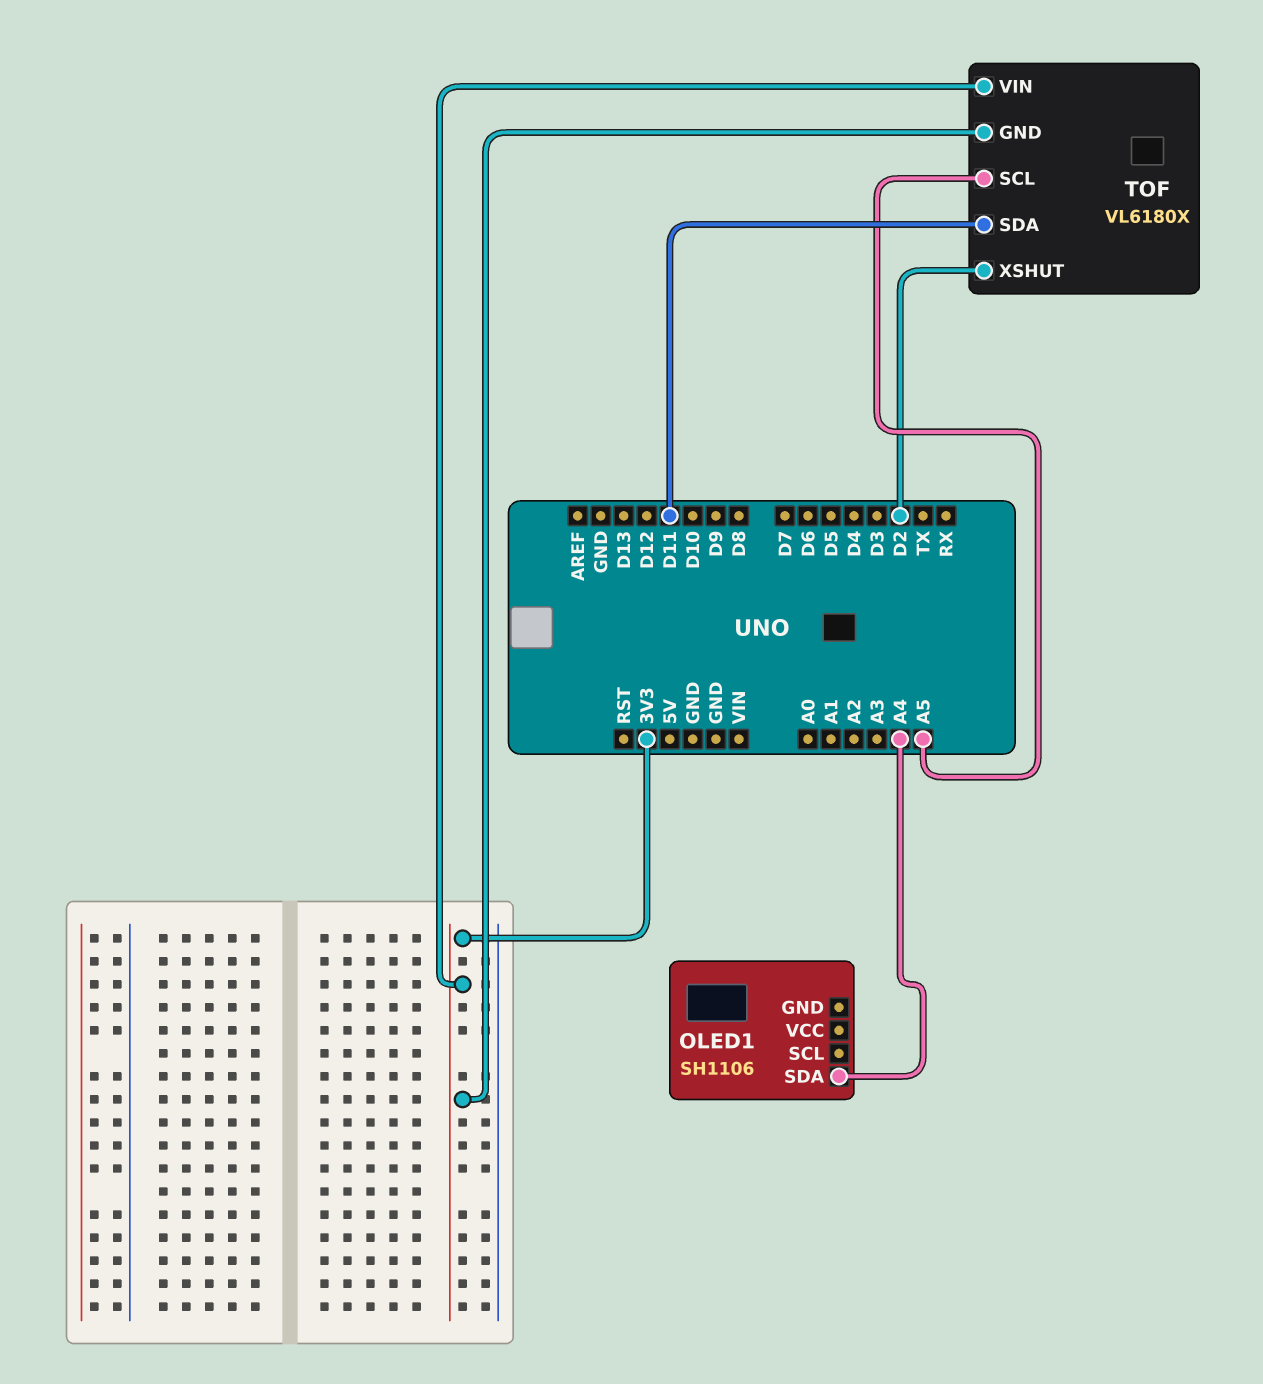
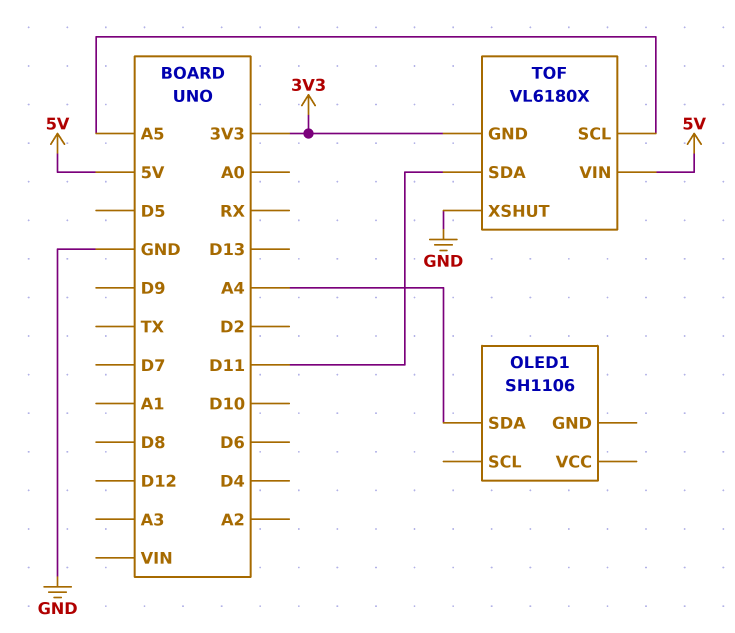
TOF pin VIN: 3V3 -> 5V
TOF pin XSHUT: D2 -> GND

